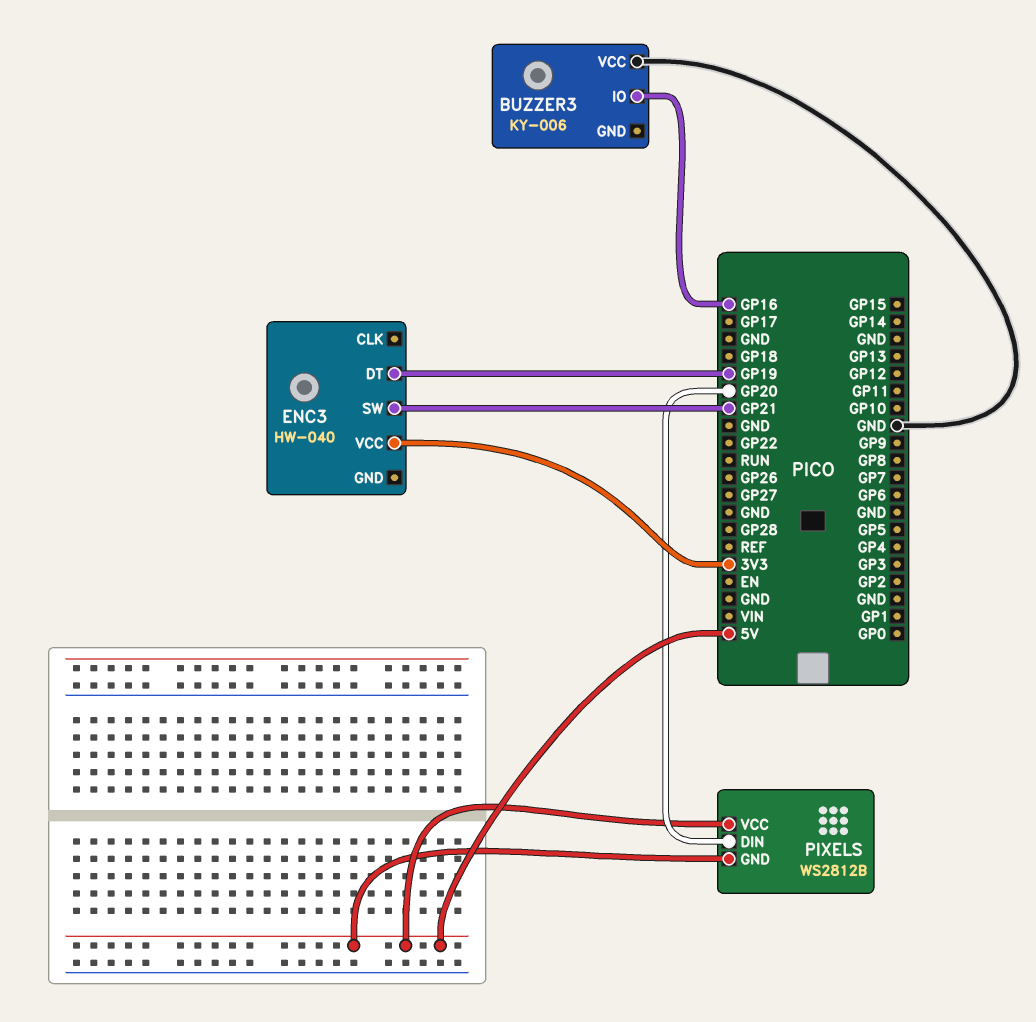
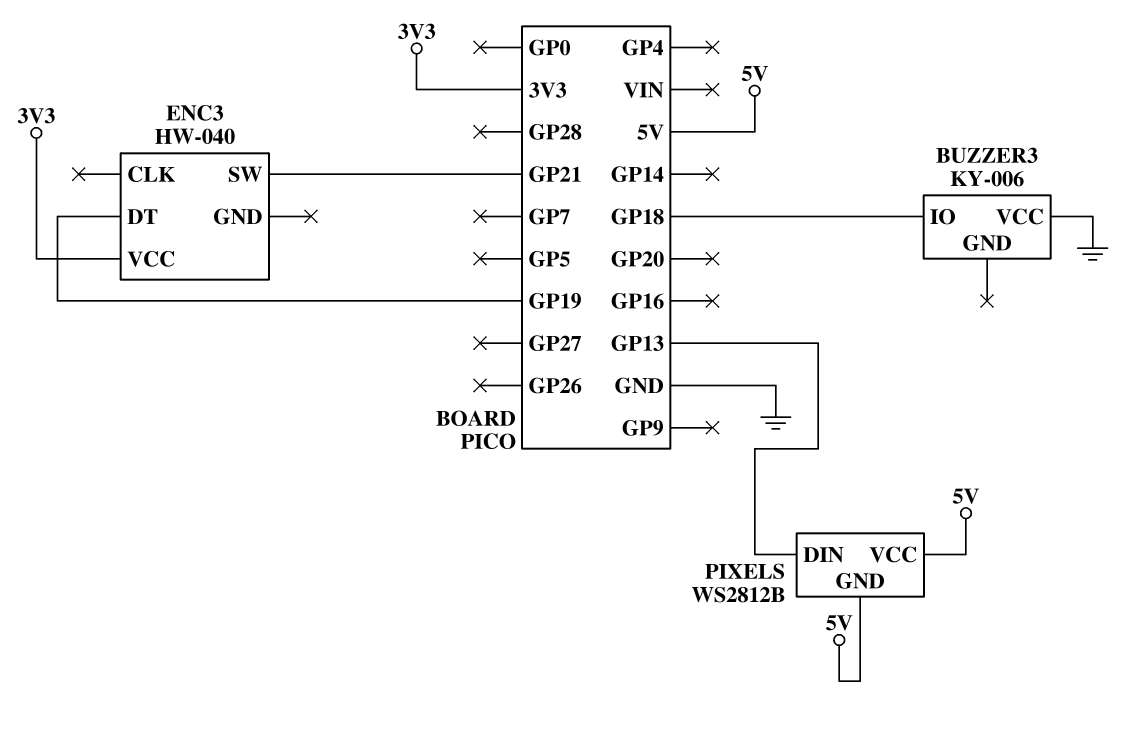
BUZZER3 pin IO: GP16 -> GP18
PIXELS pin DIN: GP20 -> GP13

